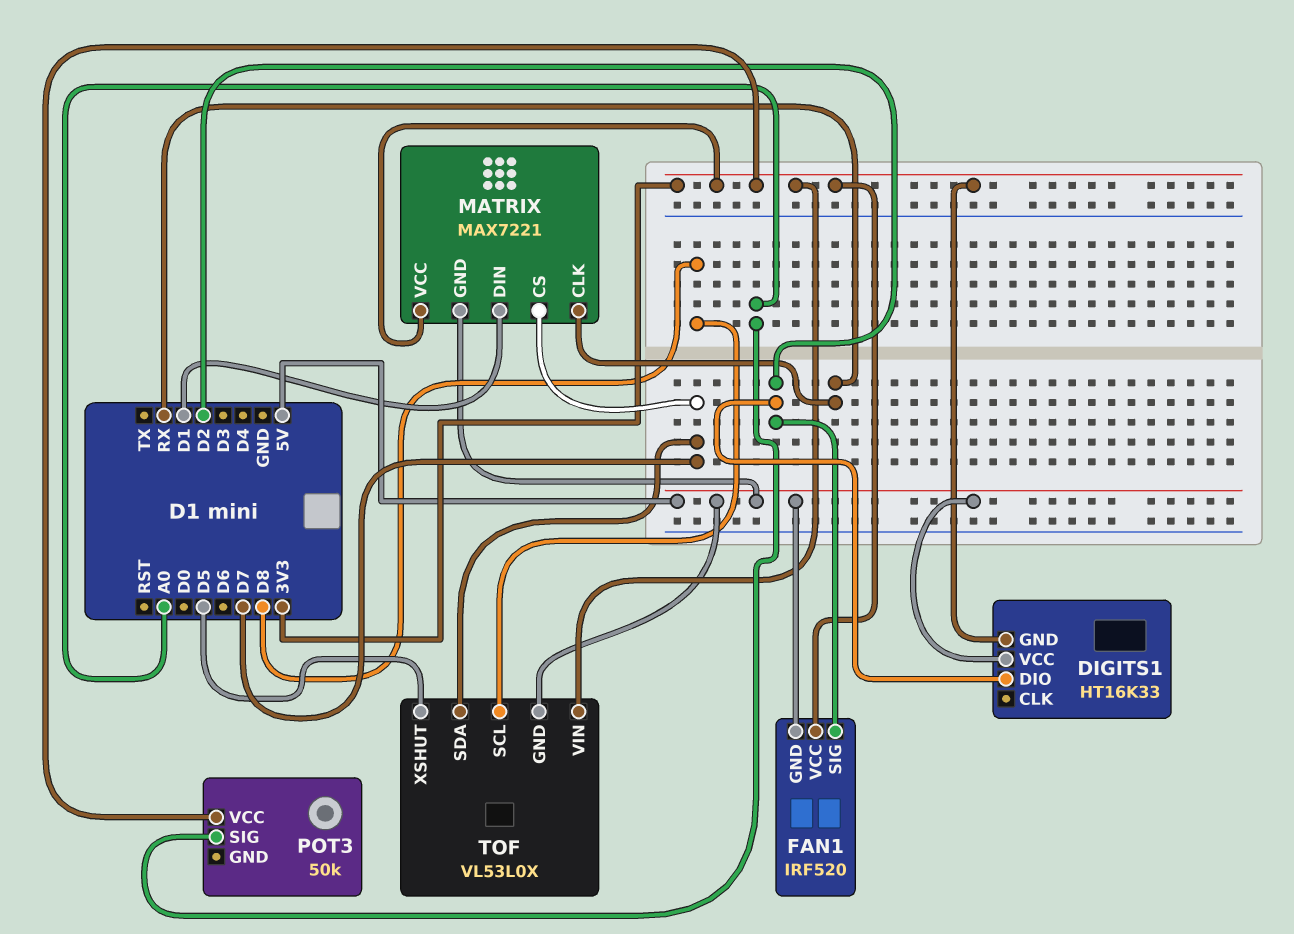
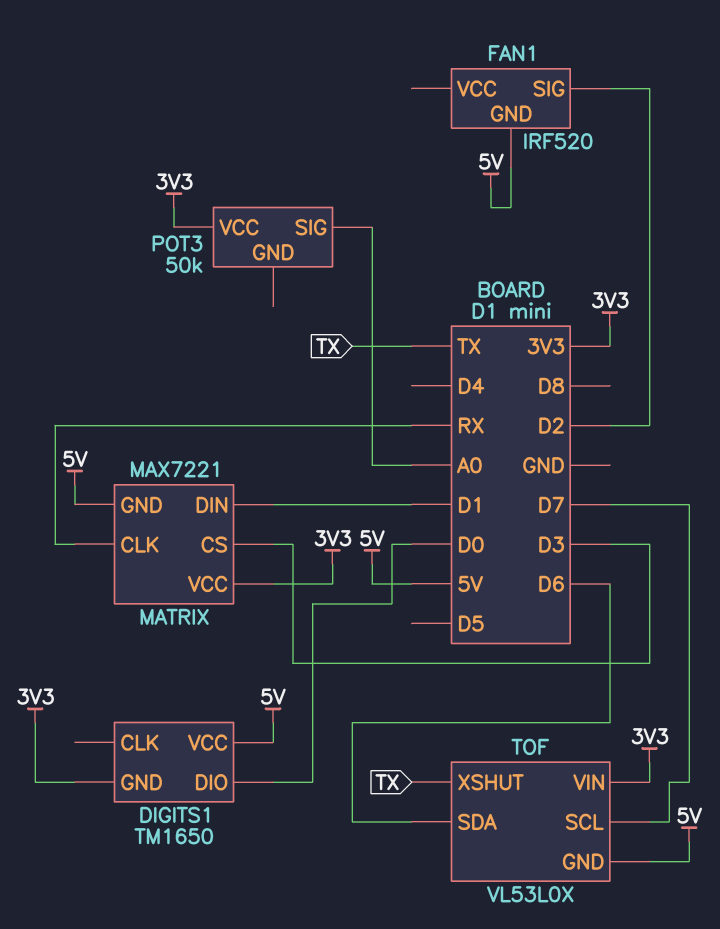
DIGITS1: HT16K33 -> TM1650
DIGITS1 pin DIO: D2 -> D0
FAN1 pin VCC: 3V3 -> none
MATRIX pin CS: D7 -> D3
TOF pin SCL: D8 -> D7
TOF pin SDA: D7 -> D6
TOF pin XSHUT: D5 -> TX

